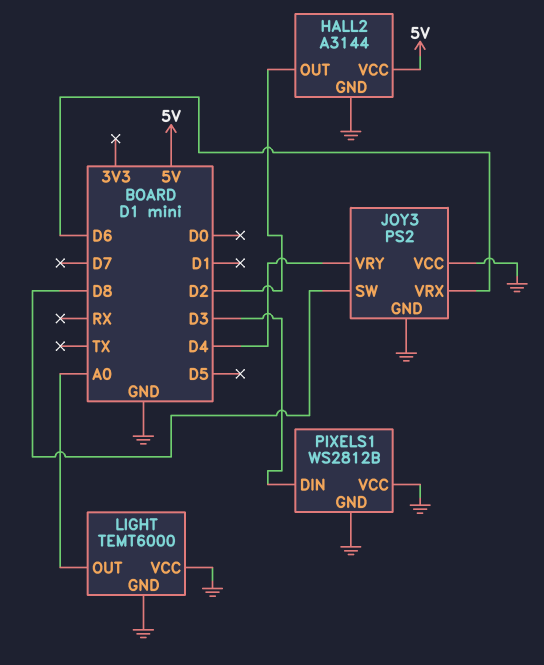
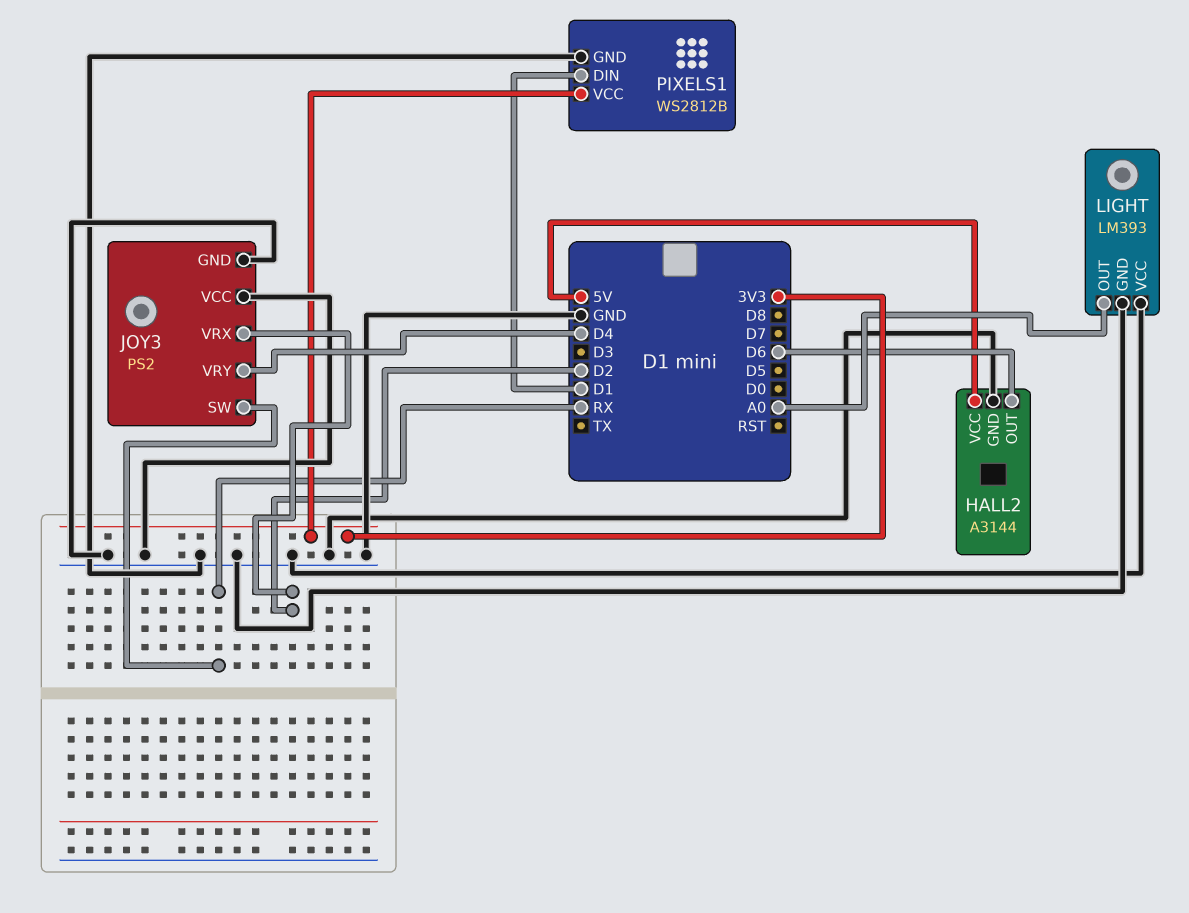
HALL2 pin OUT: D2 -> D6
JOY3 pin SW: D8 -> RX
JOY3 pin VRX: D6 -> D2
LIGHT: TEMT6000 -> LM393
PIXELS1 pin DIN: D3 -> D1
PIXELS1 pin VCC: GND -> 3V3

